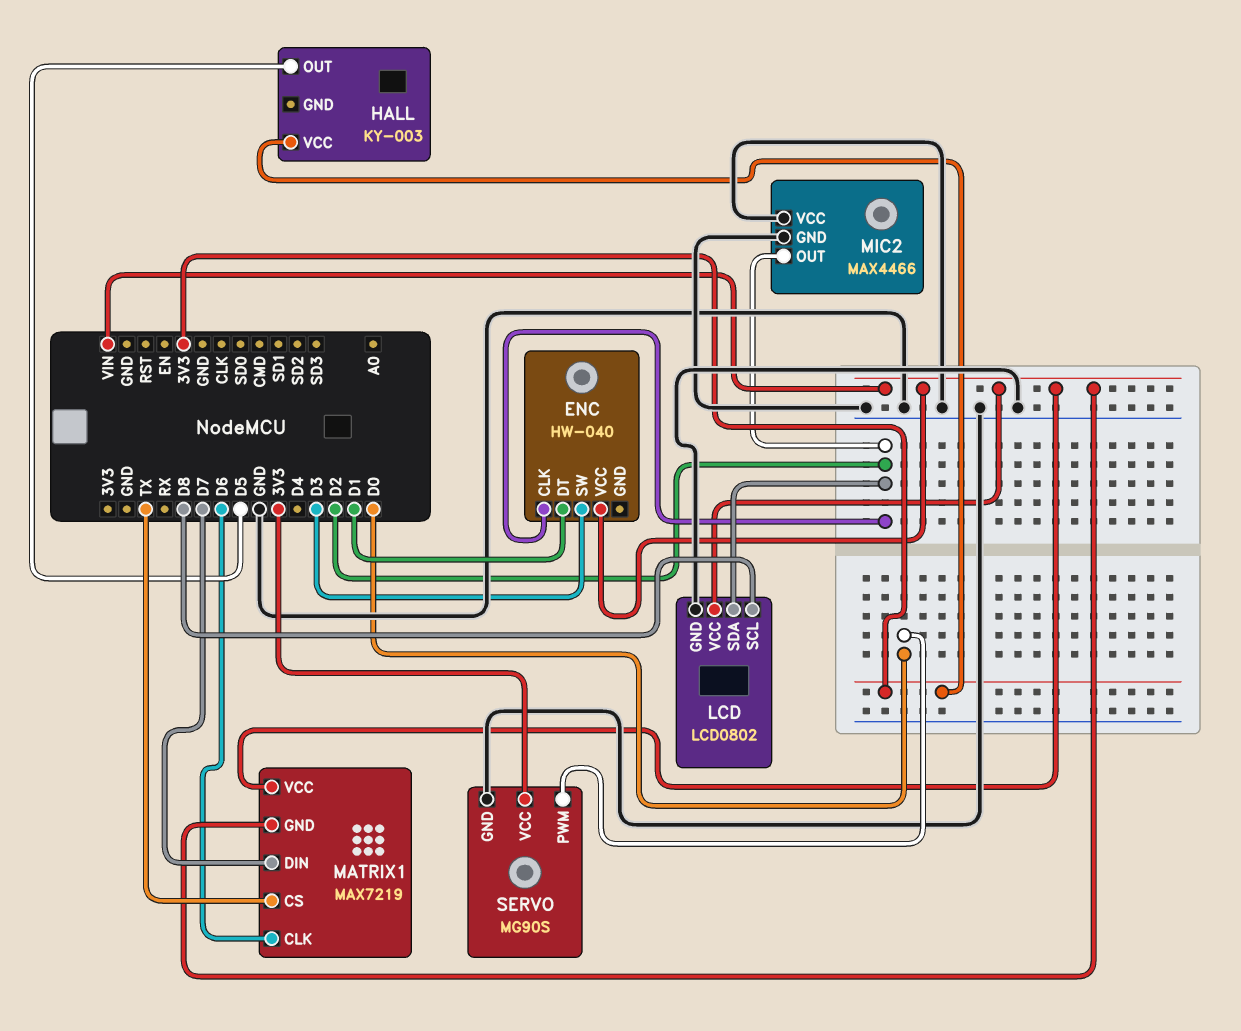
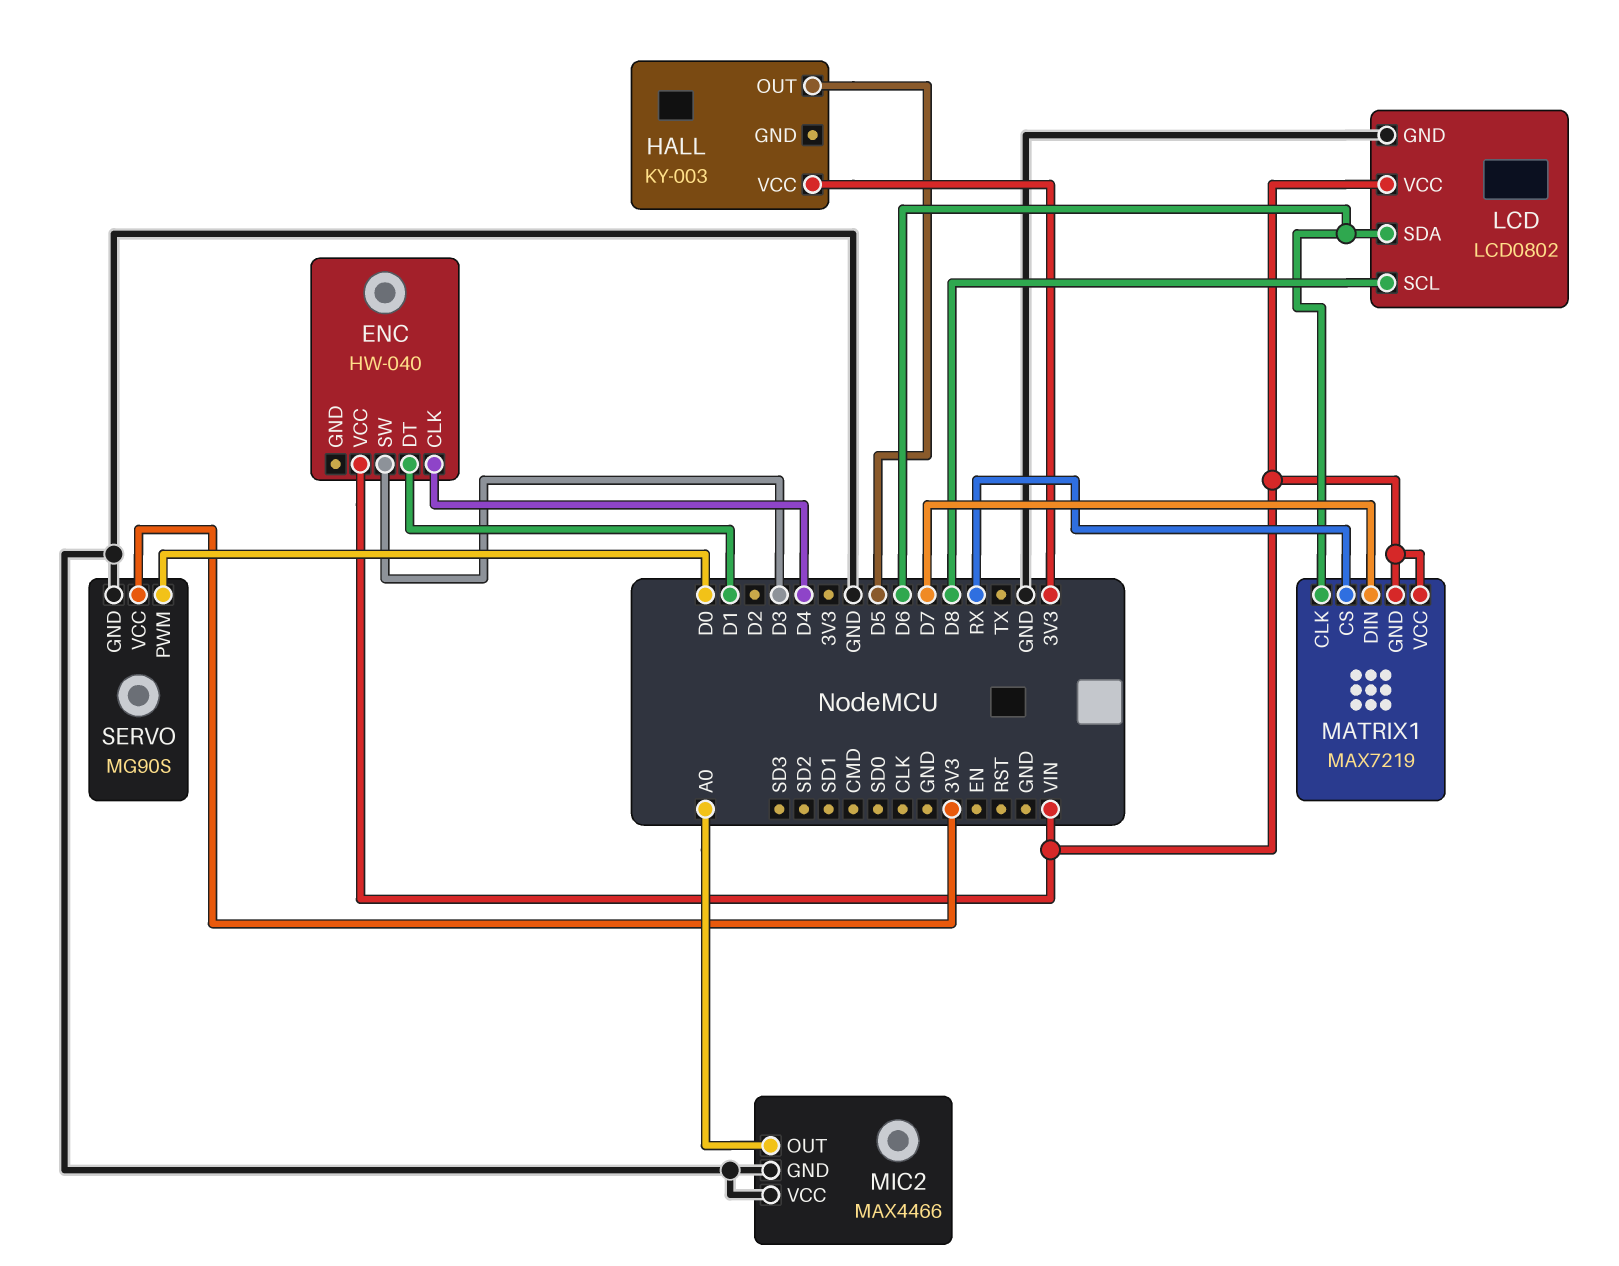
ENC pin CLK: D2 -> D4
LCD pin SDA: D2 -> D6
MATRIX1 pin CS: TX -> RX
MIC2 pin OUT: D2 -> A0

